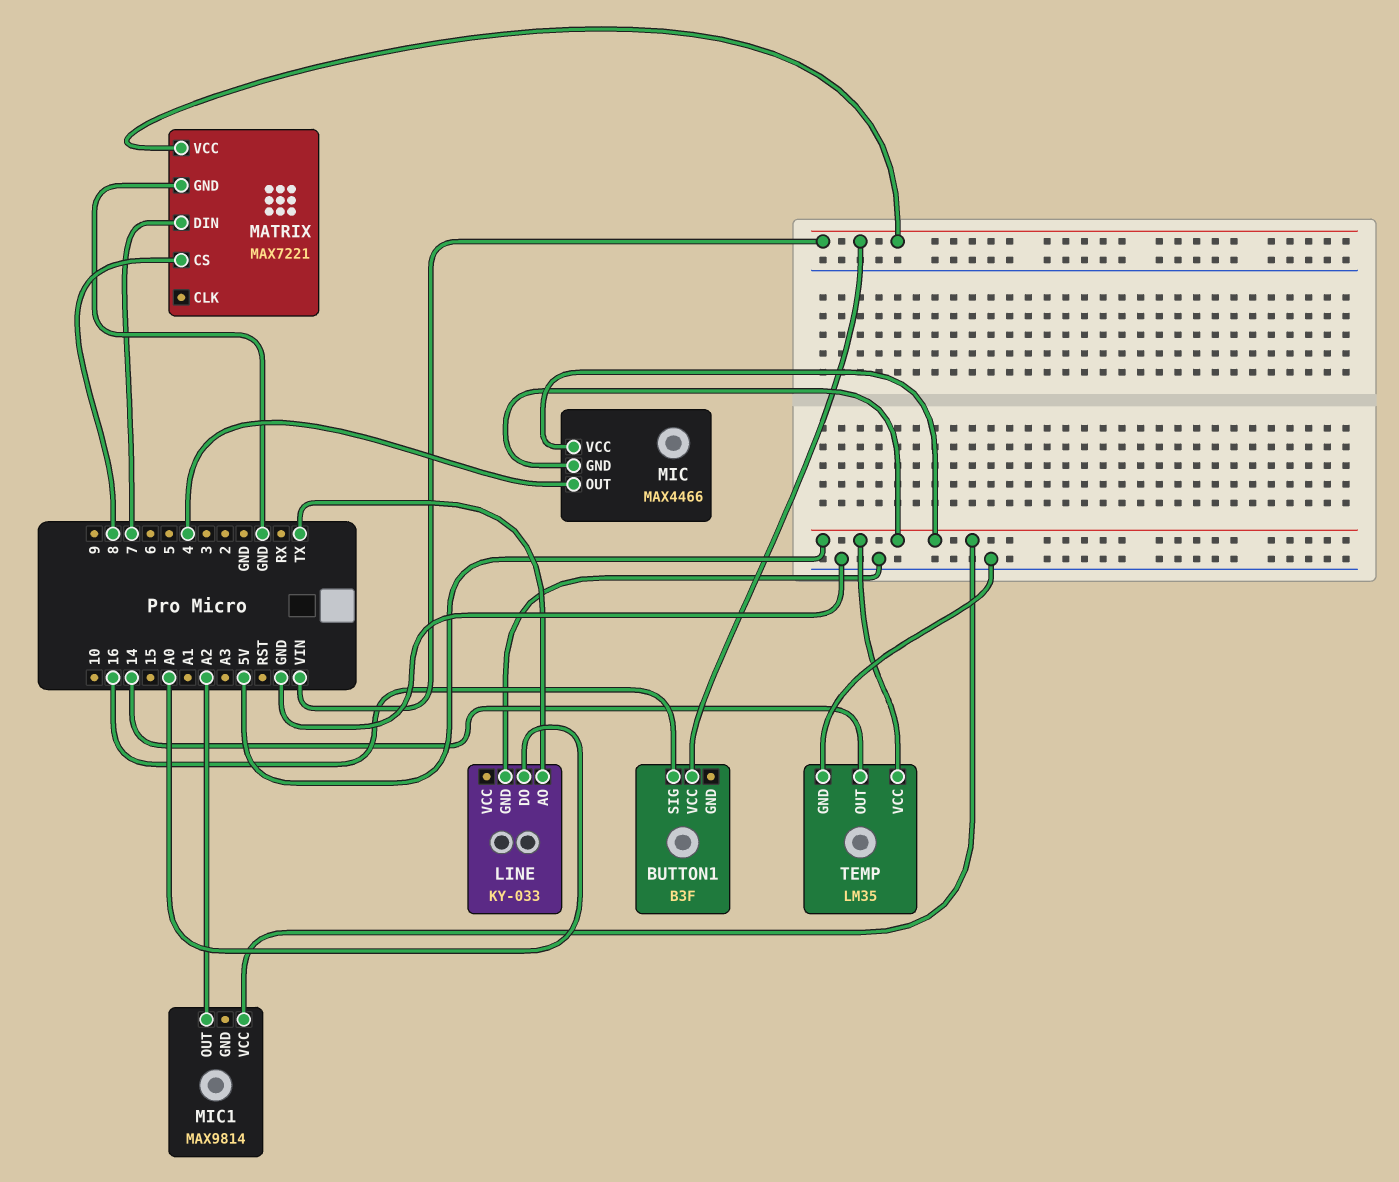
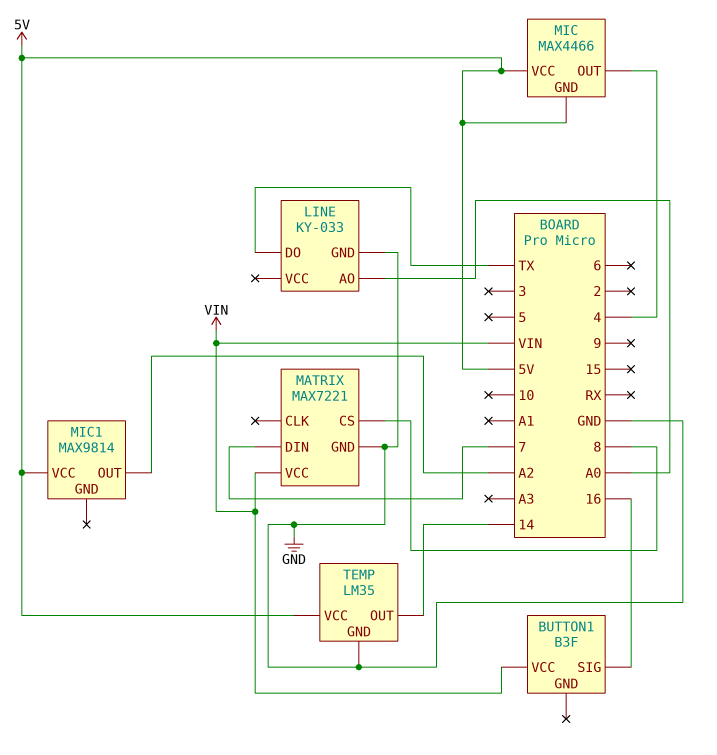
LINE pin AO: TX -> A0
LINE pin DO: A0 -> TX

